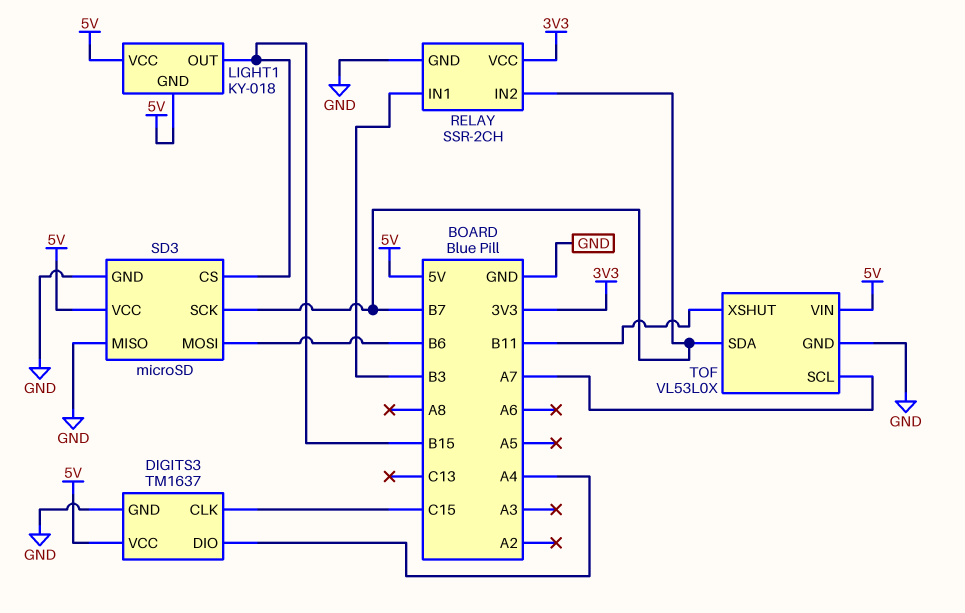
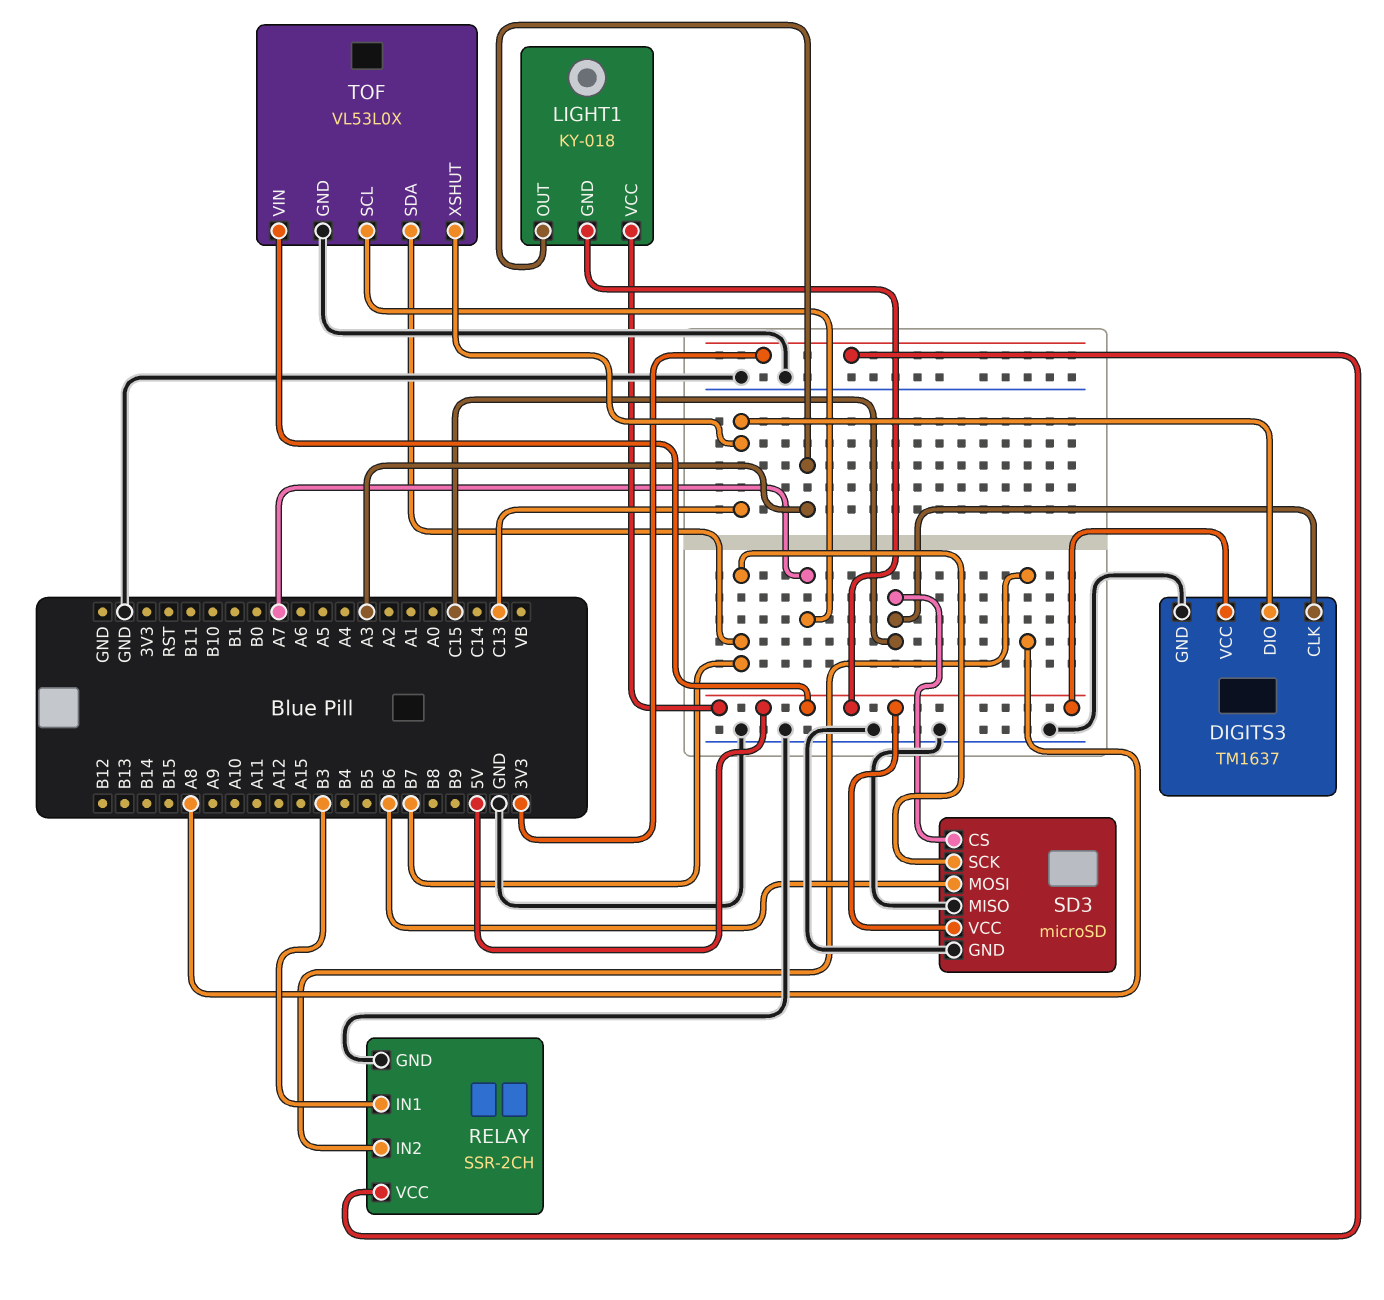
DIGITS3 pin DIO: A4 -> C13
LIGHT1 pin OUT: B15 -> A3
RELAY pin IN2: B7 -> A8
SD3 pin CS: B15 -> C15
TOF pin XSHUT: B11 -> C13

